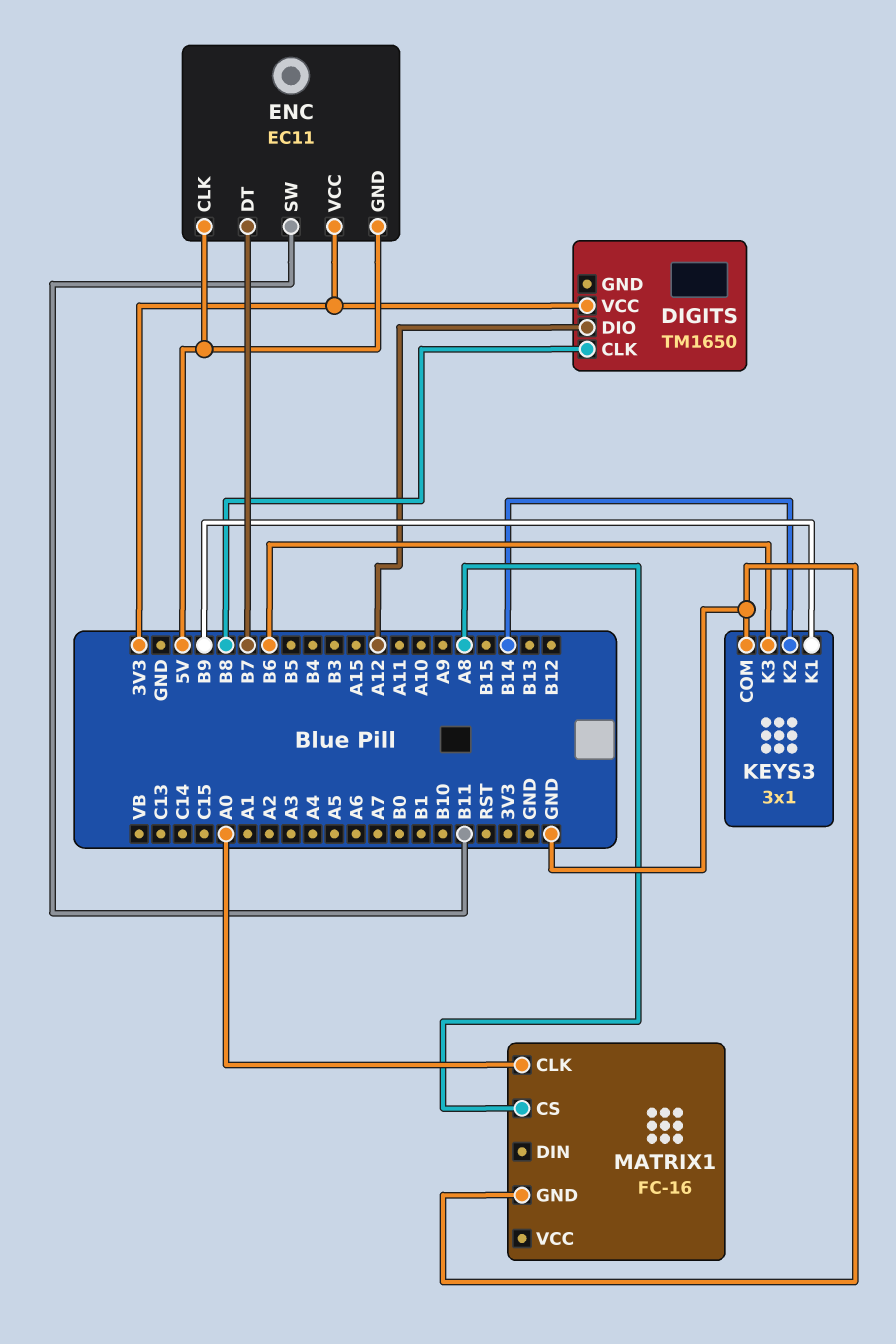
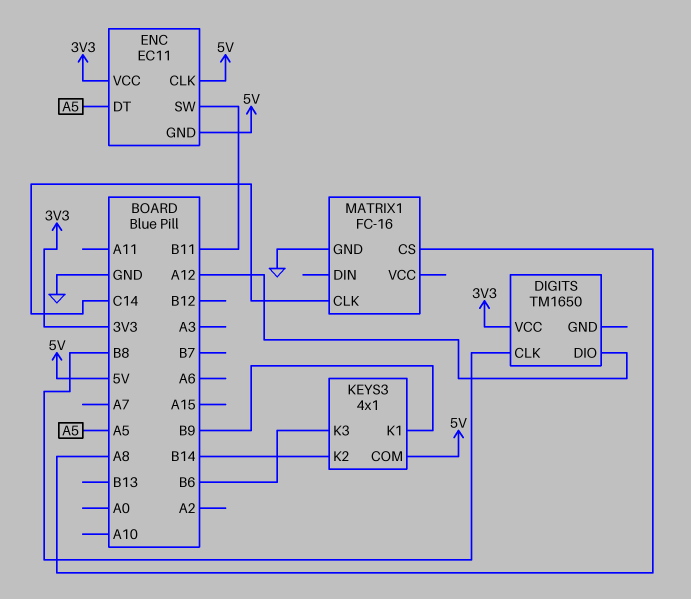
ENC pin DT: B7 -> A5
KEYS3: 3x1 -> 4x1
KEYS3 pin COM: GND -> 5V
MATRIX1 pin CLK: A0 -> C14

